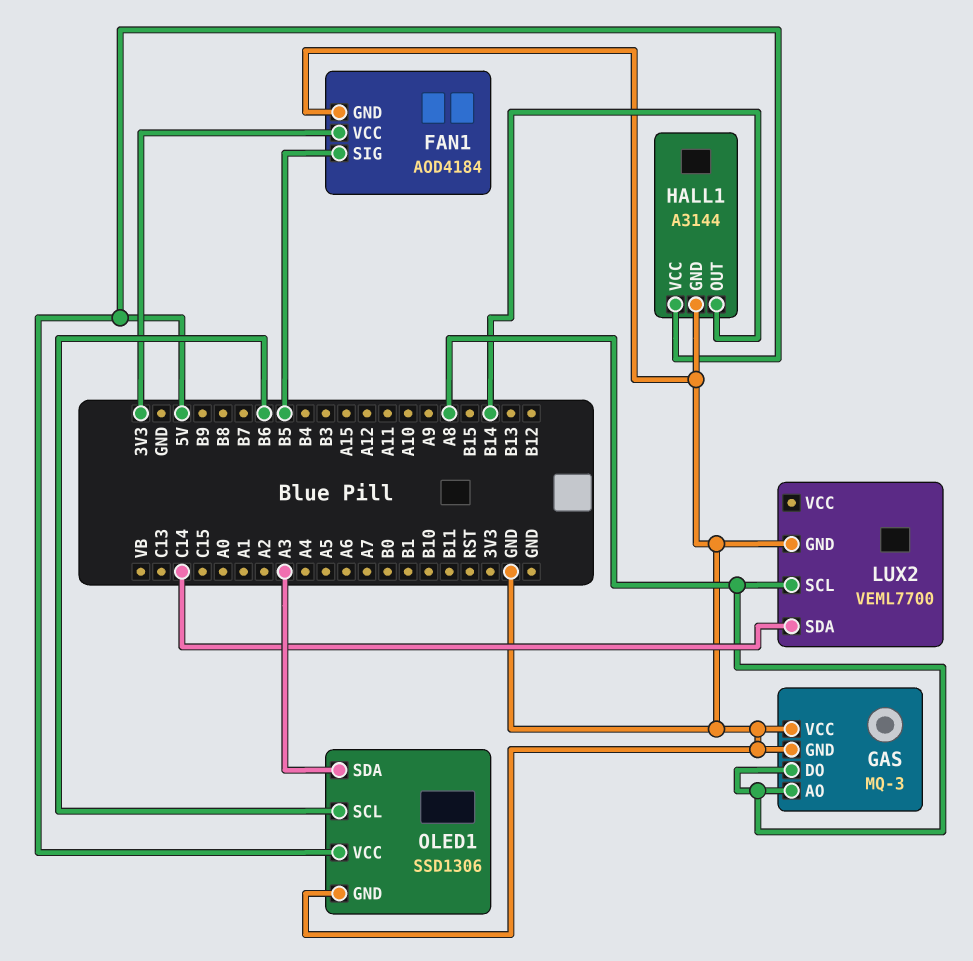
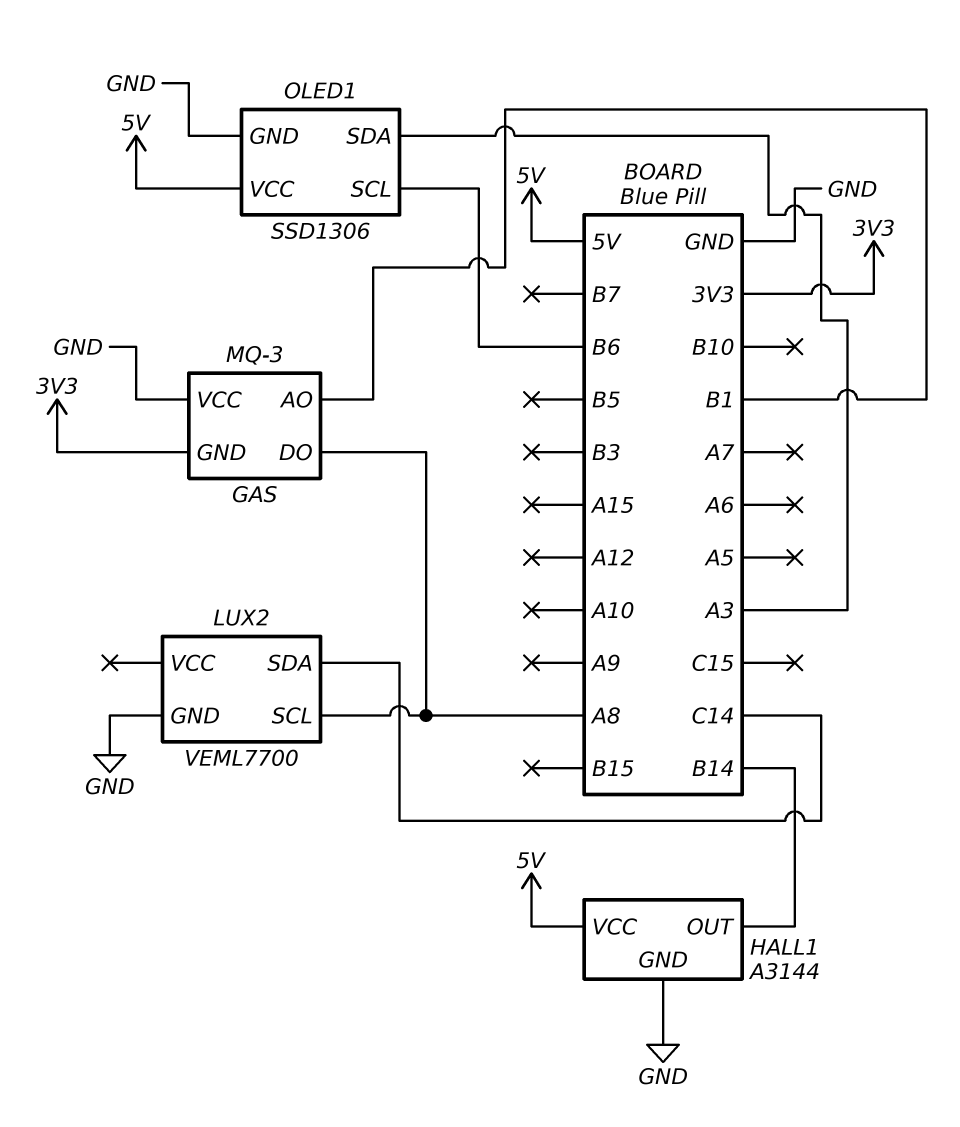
FAN1: AOD4184 -> none
FAN1 pin GND: GND -> none
FAN1 pin SIG: B5 -> none
FAN1 pin VCC: 3V3 -> none
GAS pin AO: A8 -> B1
GAS pin GND: GND -> 3V3

